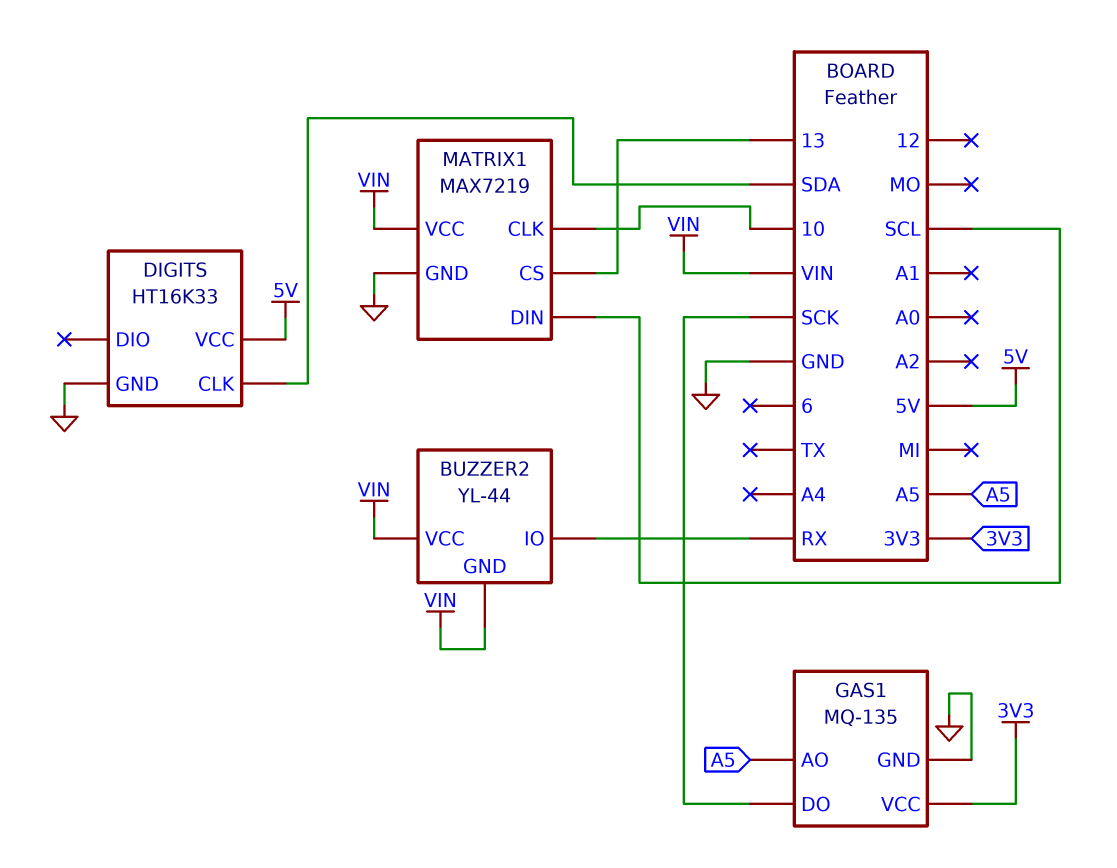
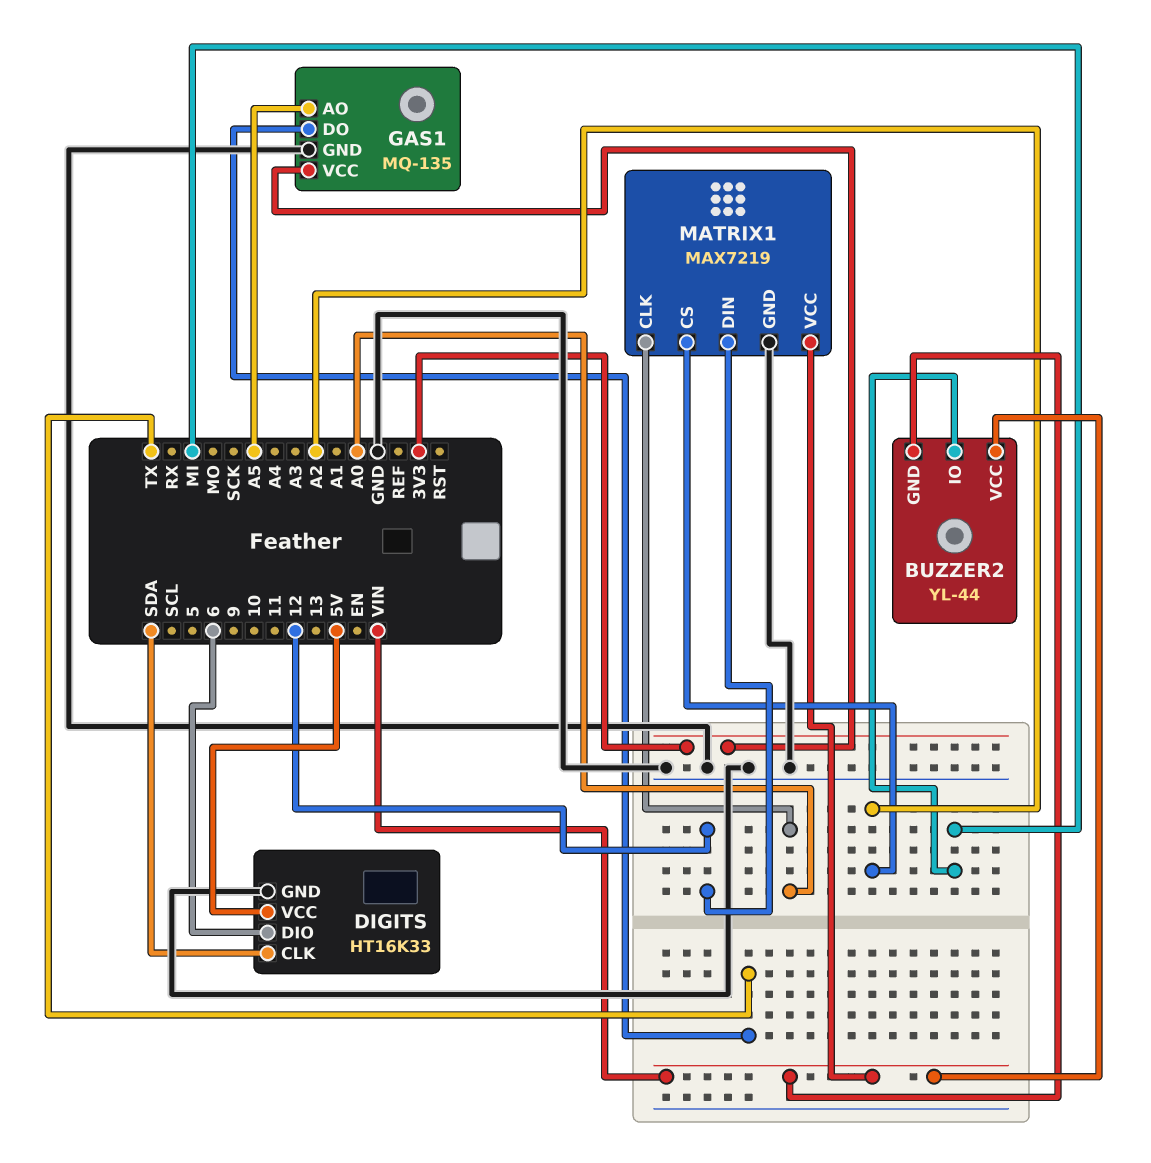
BUZZER2 pin IO: RX -> MI
DIGITS pin DIO: none -> 6
GAS1 pin DO: SCK -> TX
MATRIX1 pin CLK: 10 -> A0
MATRIX1 pin CS: 13 -> A2
MATRIX1 pin DIN: SCL -> 12

